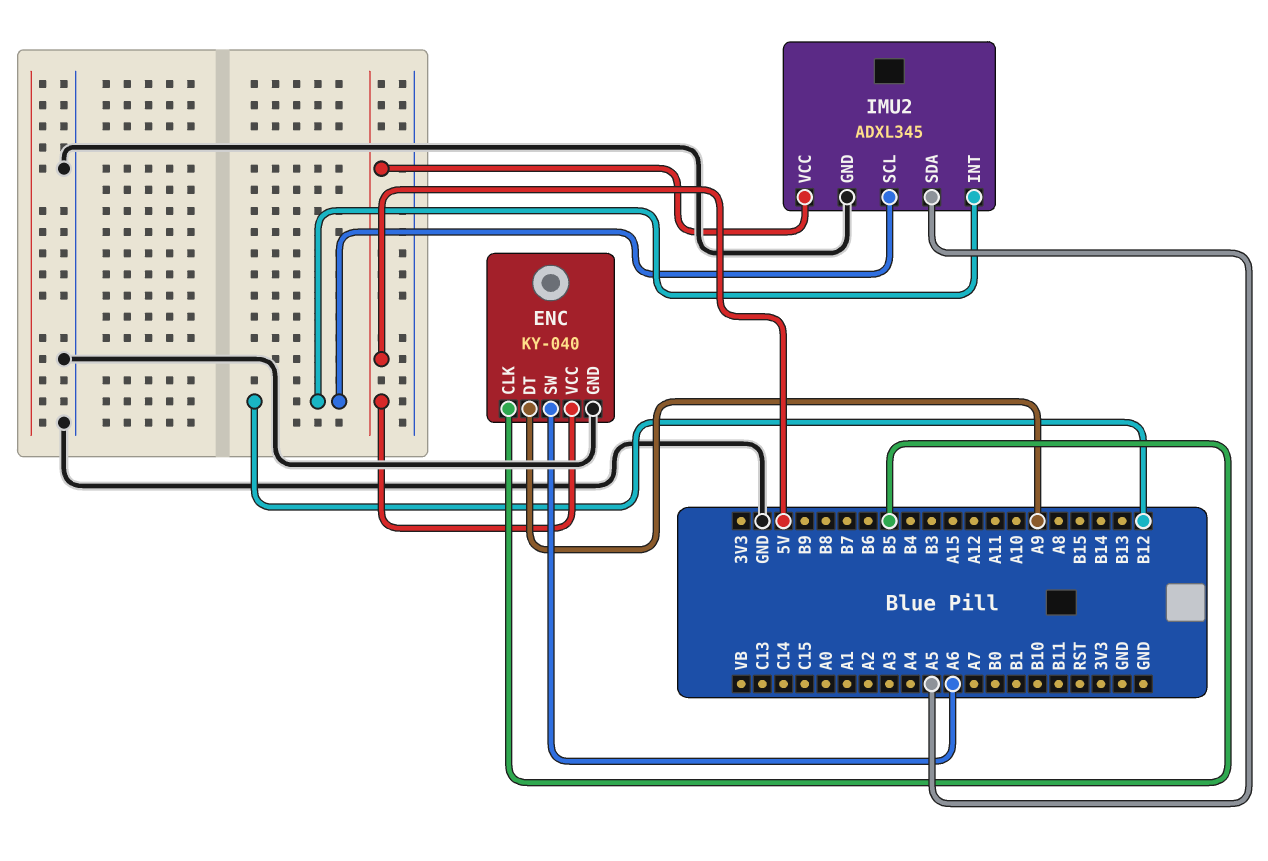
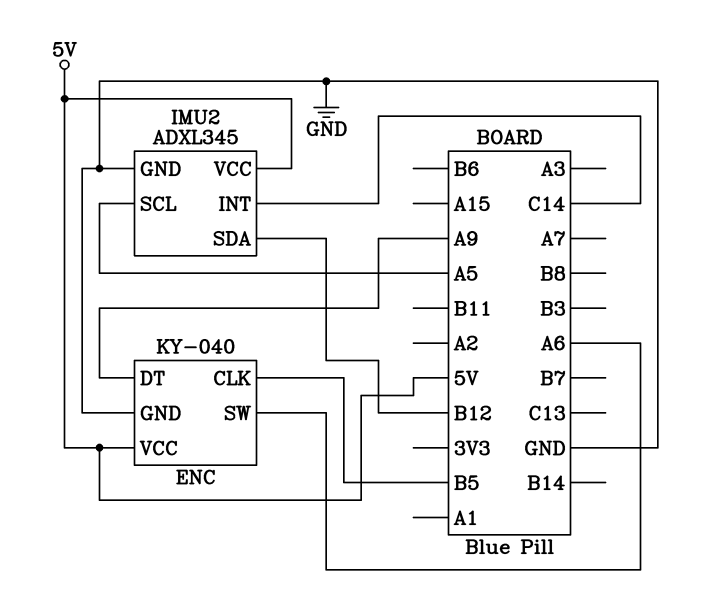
IMU2 pin INT: B12 -> C14
IMU2 pin SCL: B12 -> A5
IMU2 pin SDA: A5 -> B12

